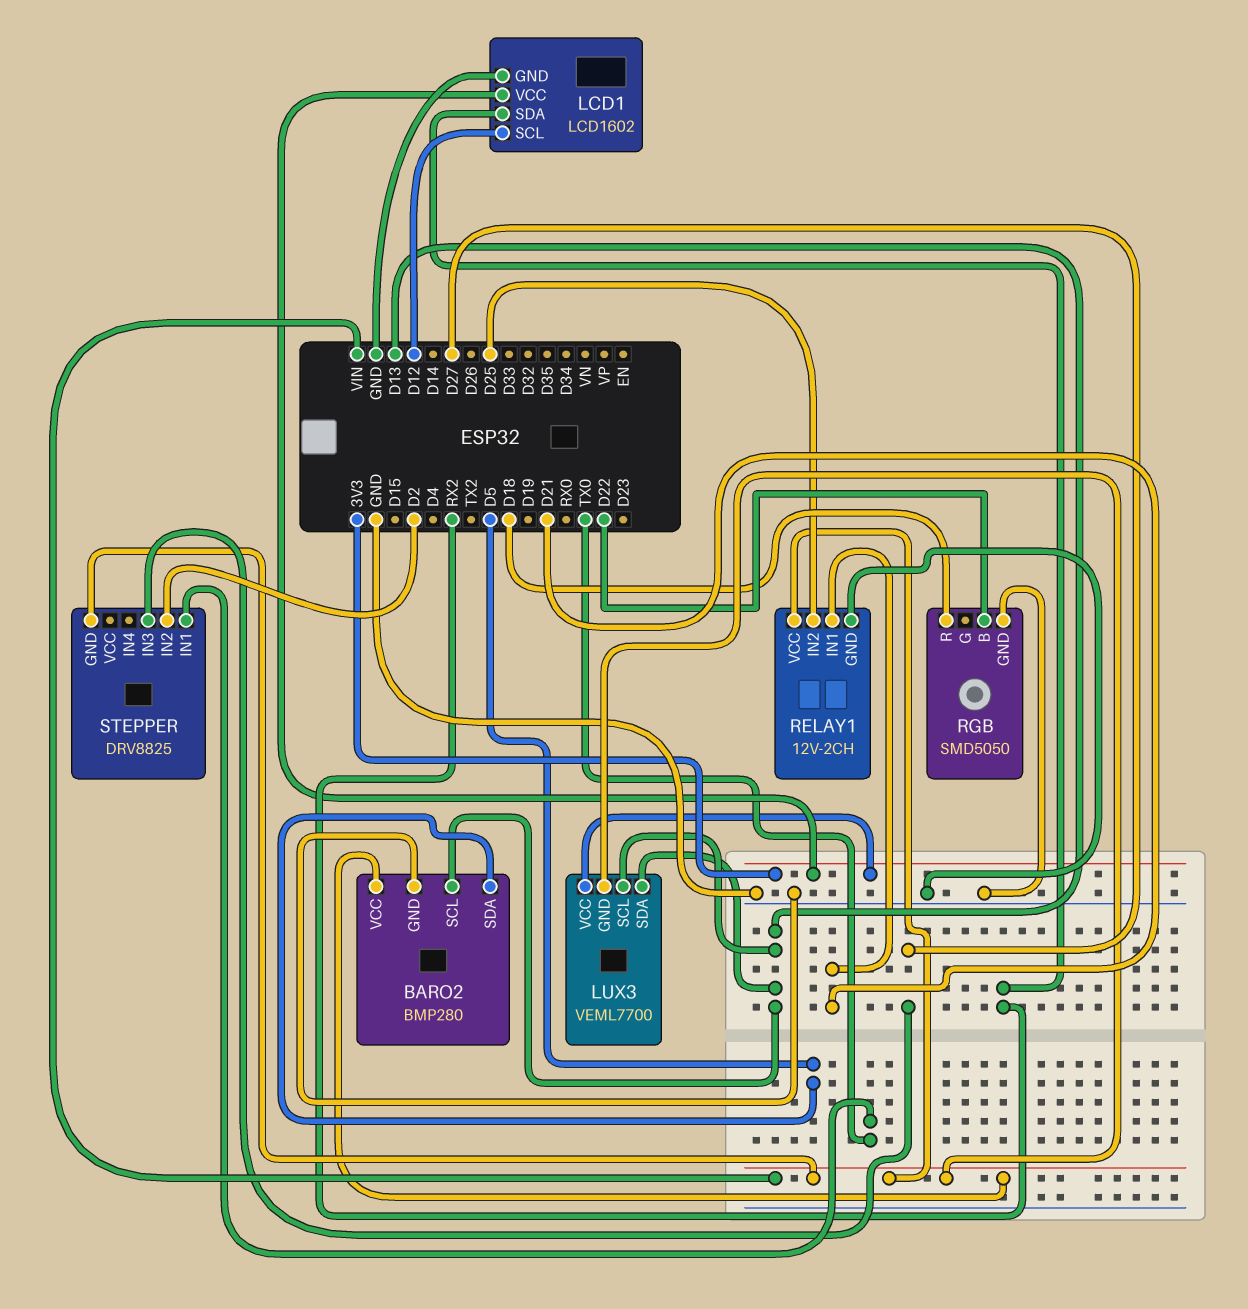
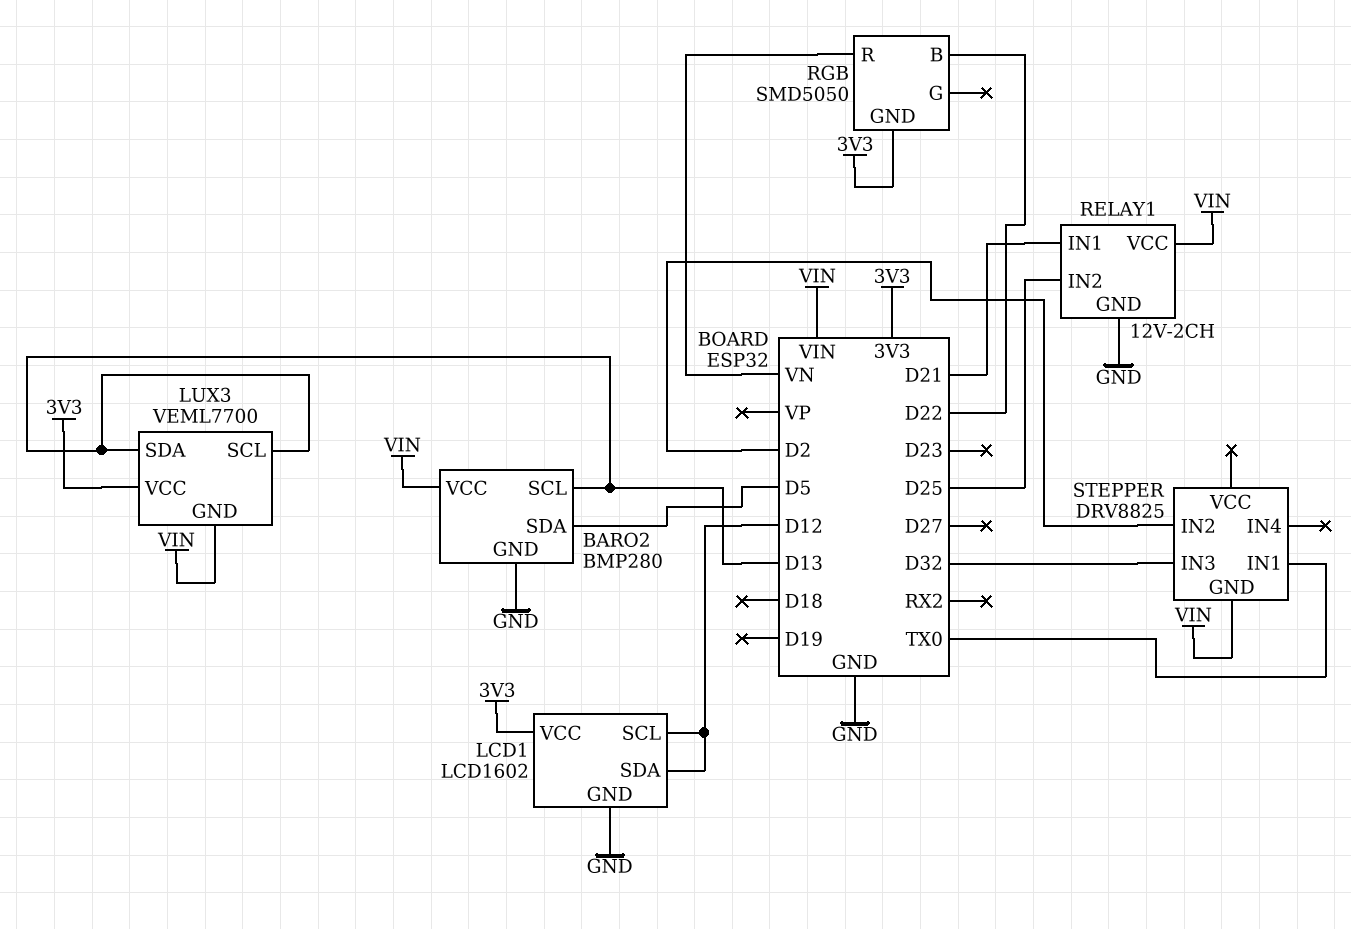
LCD1 pin SDA: RX2 -> D12
RGB pin GND: GND -> 3V3
RGB pin R: D18 -> VN
STEPPER pin IN3: D27 -> D32

